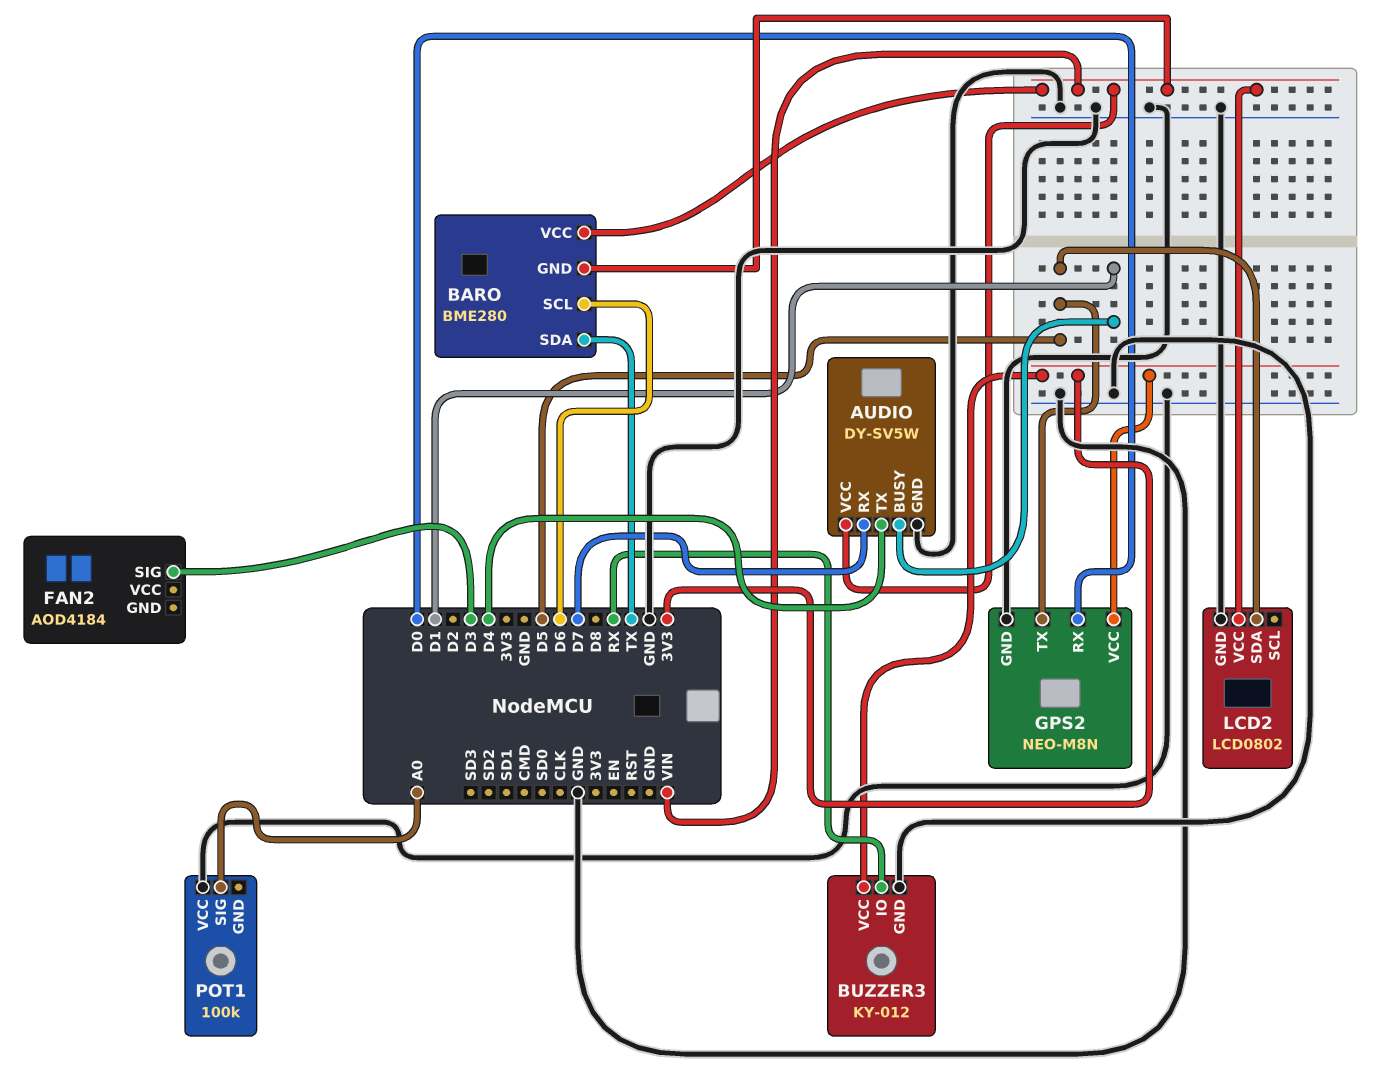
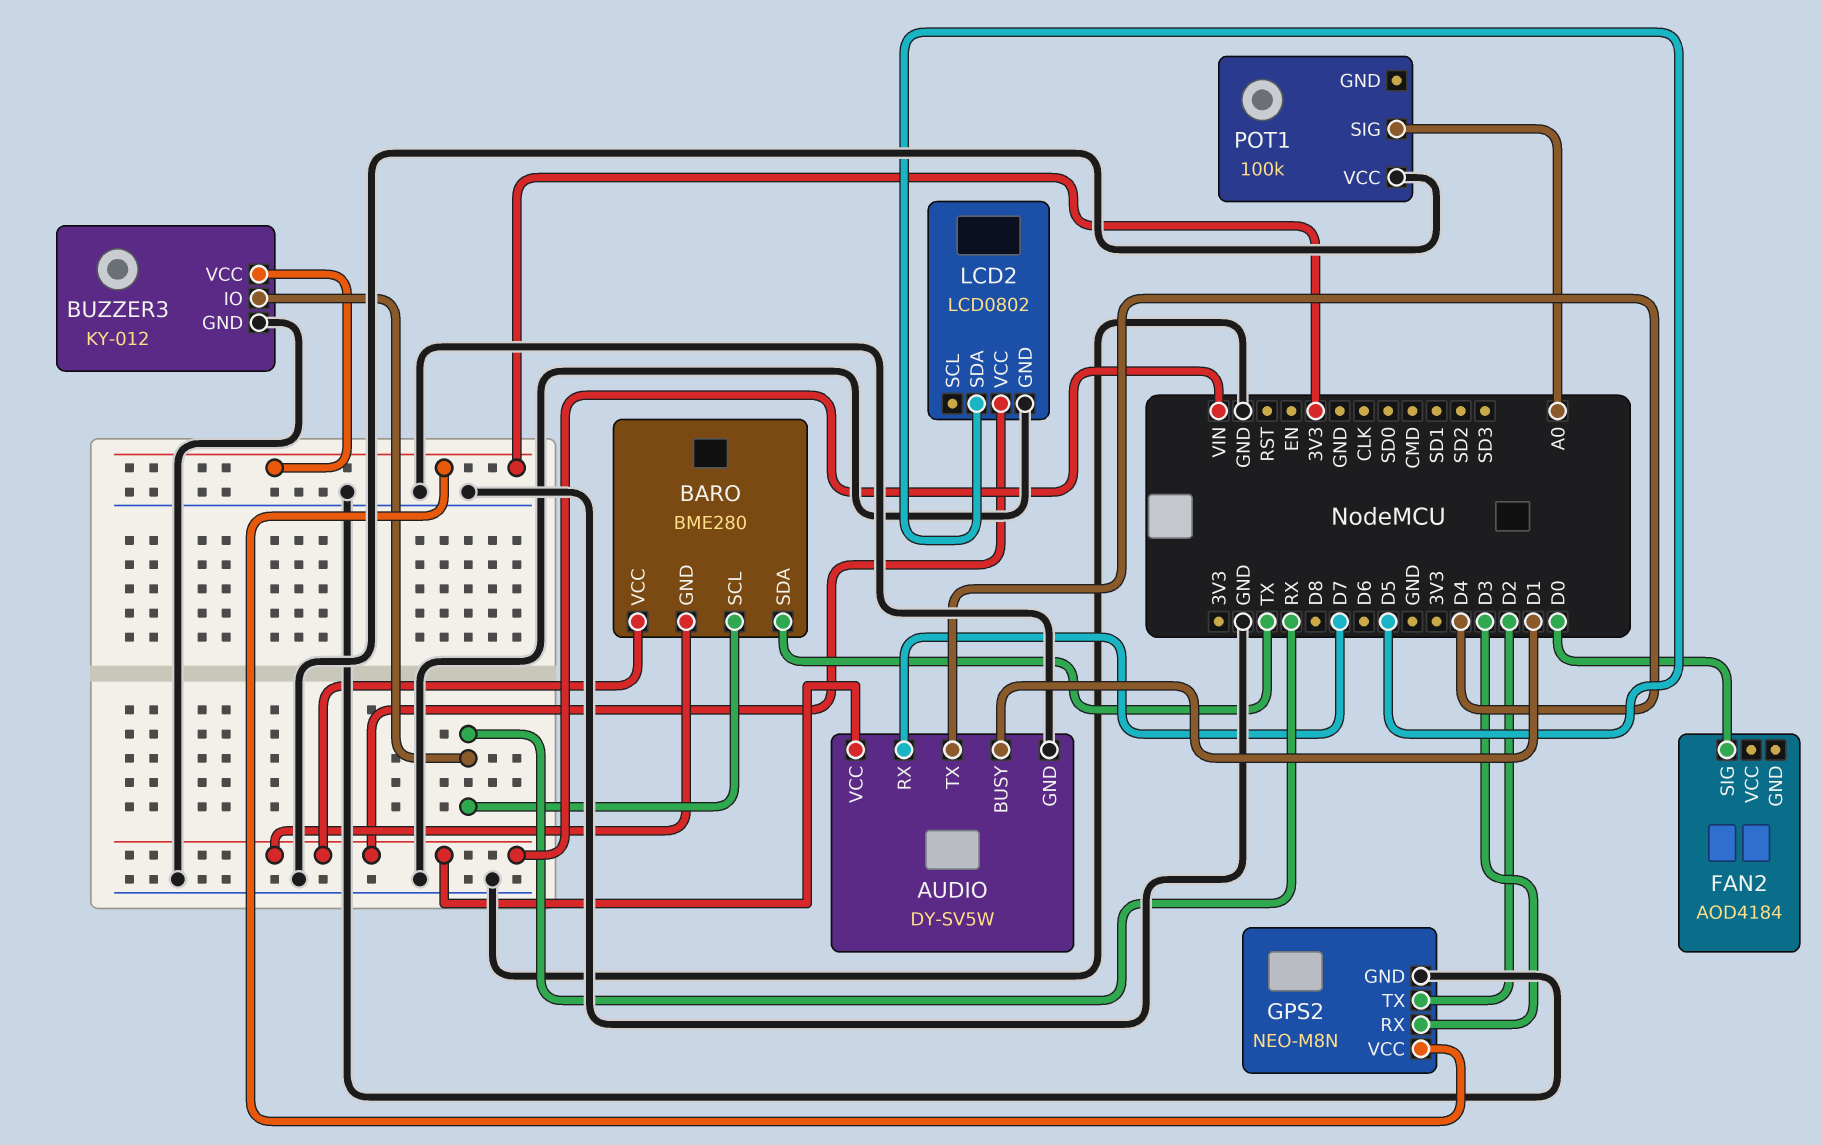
BARO pin SCL: D6 -> RX
FAN2 pin SIG: D3 -> D0
GPS2 pin RX: D0 -> D3
GPS2 pin TX: D5 -> D2

